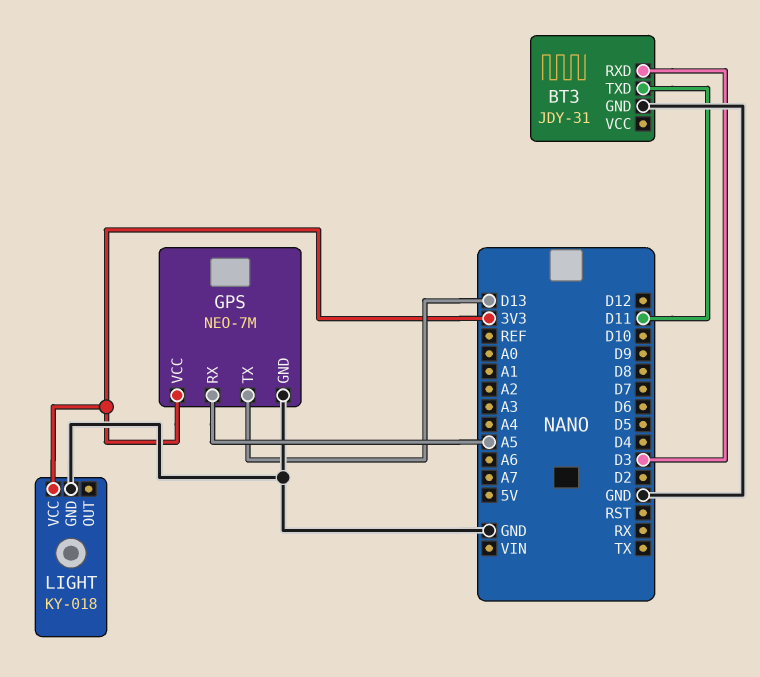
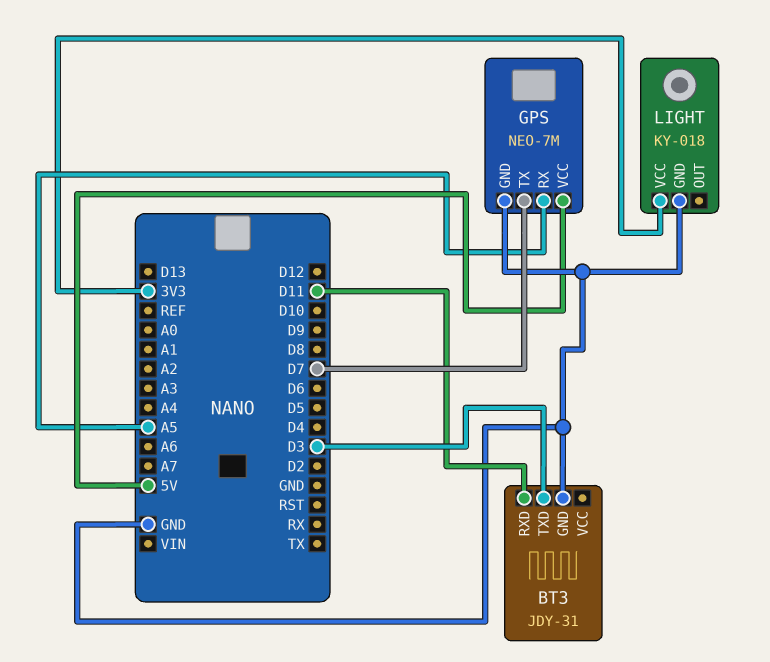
BT3 pin RXD: D3 -> D11
BT3 pin TXD: D11 -> D3
GPS pin TX: D13 -> D7
GPS pin VCC: 3V3 -> 5V

